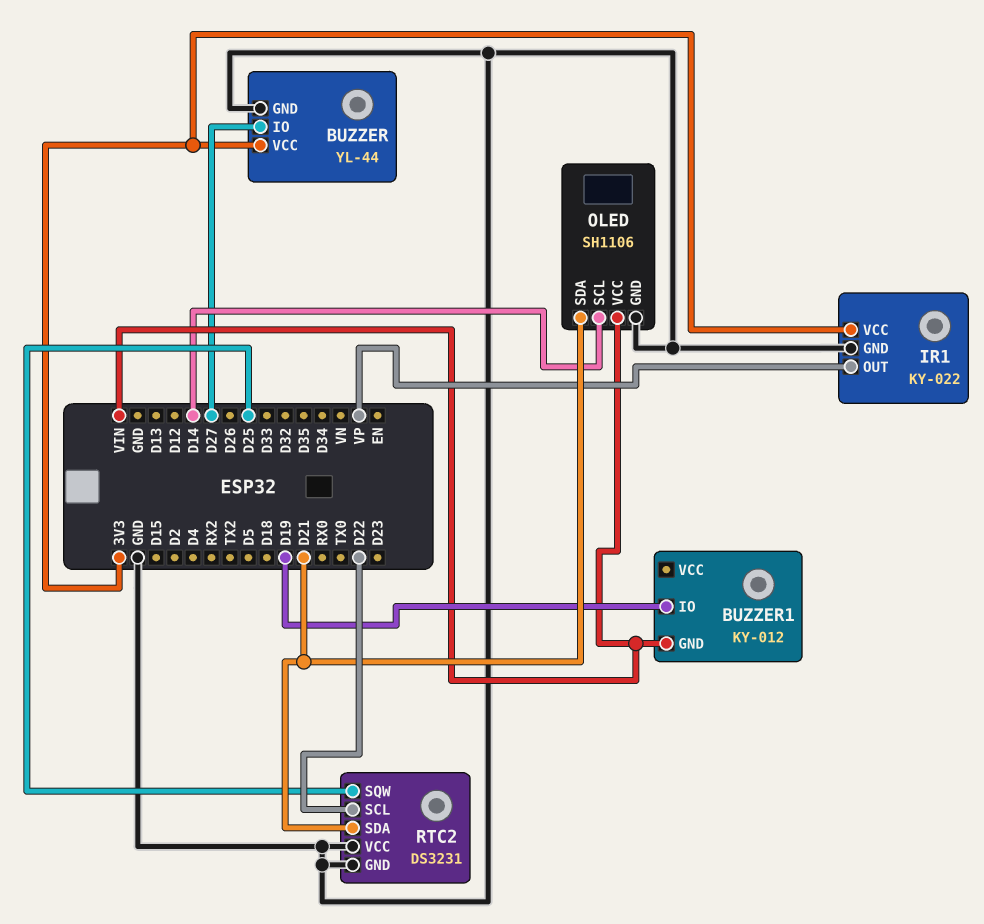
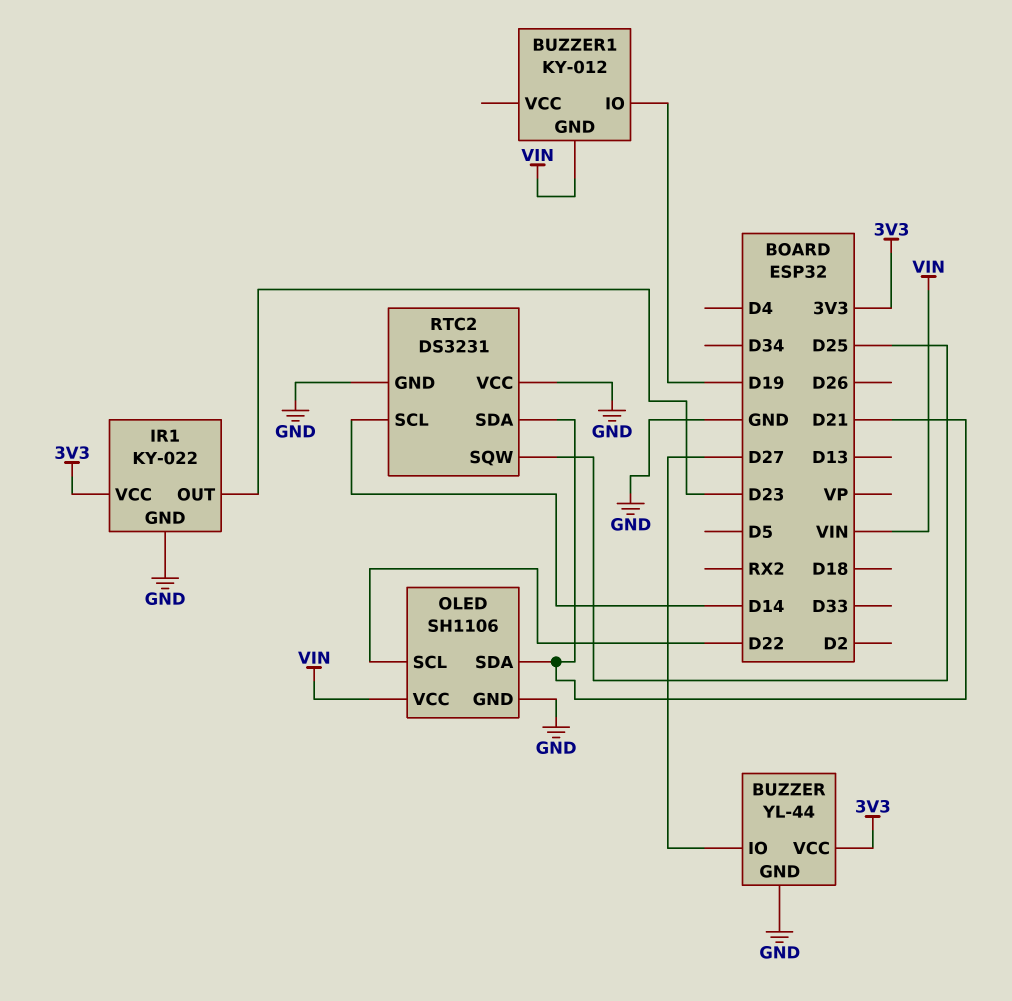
IR1 pin OUT: VP -> D23
OLED pin SCL: D14 -> D22
RTC2 pin SCL: D22 -> D14

